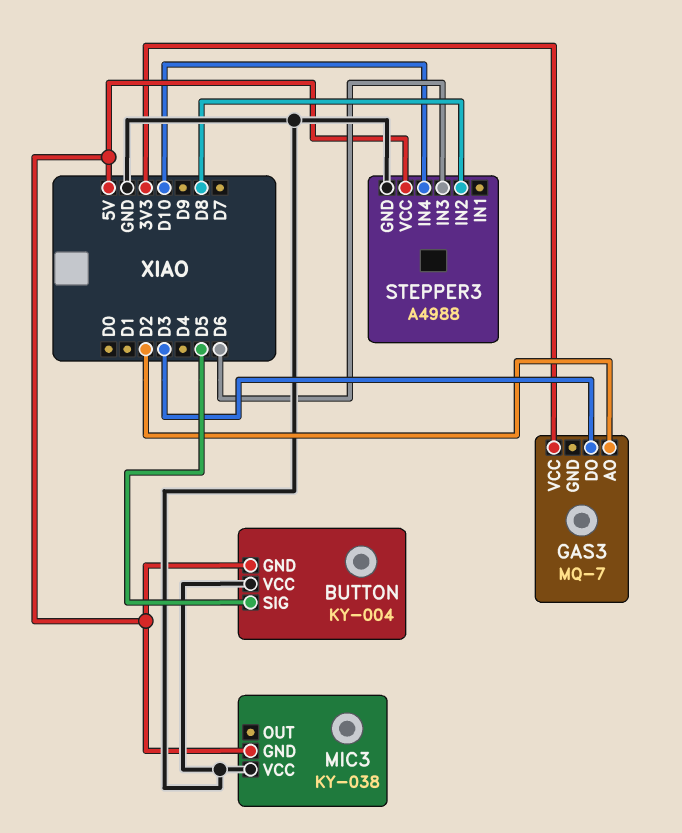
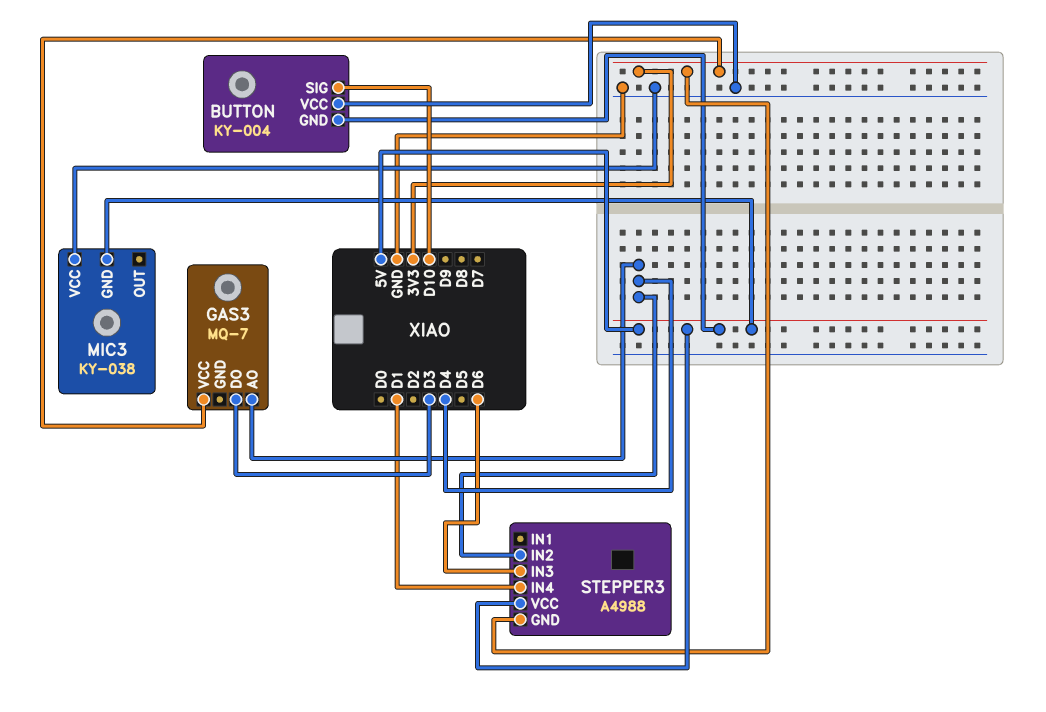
BUTTON pin SIG: D5 -> D10
GAS3 pin AO: D2 -> D4
STEPPER3 pin GND: GND -> 3V3
STEPPER3 pin IN2: D8 -> D4
STEPPER3 pin IN4: D10 -> D1

